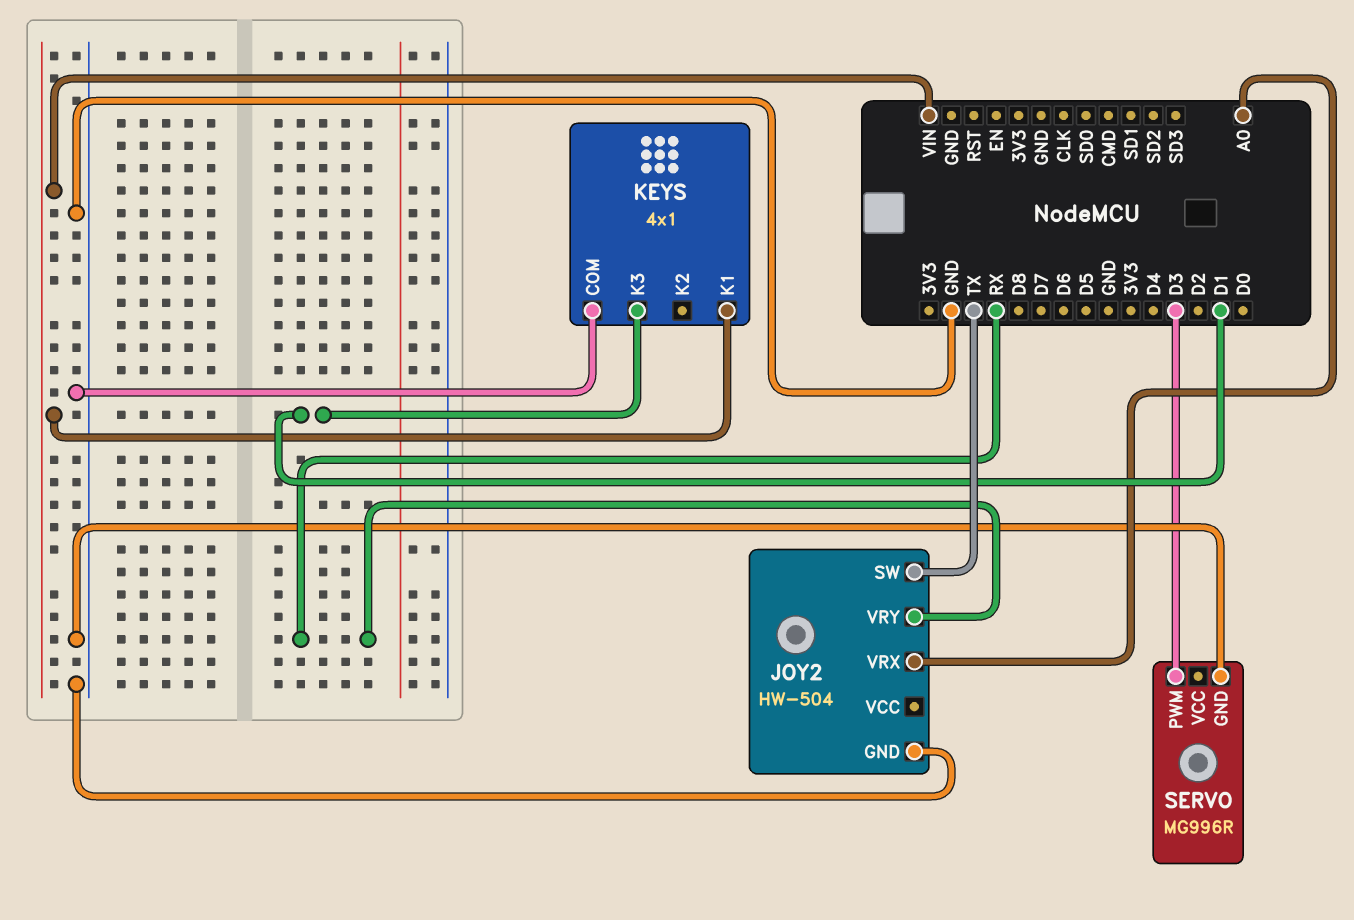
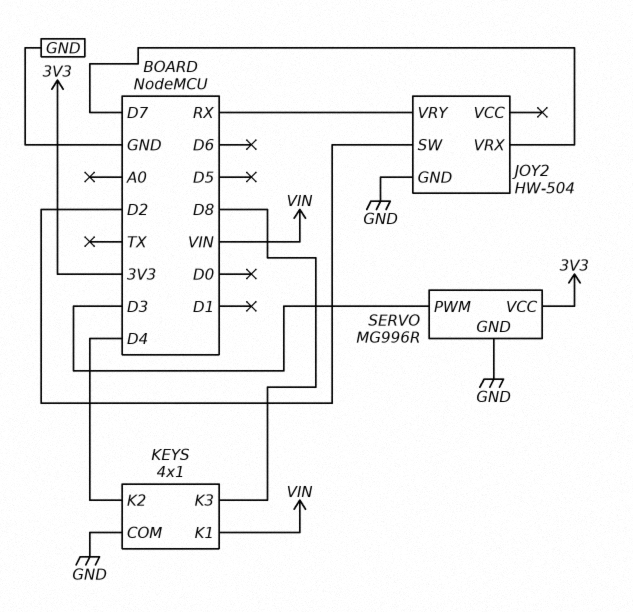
JOY2 pin SW: TX -> D2
JOY2 pin VRX: A0 -> D7
KEYS pin K2: none -> D4
KEYS pin K3: D1 -> D8
SERVO pin VCC: none -> 3V3

